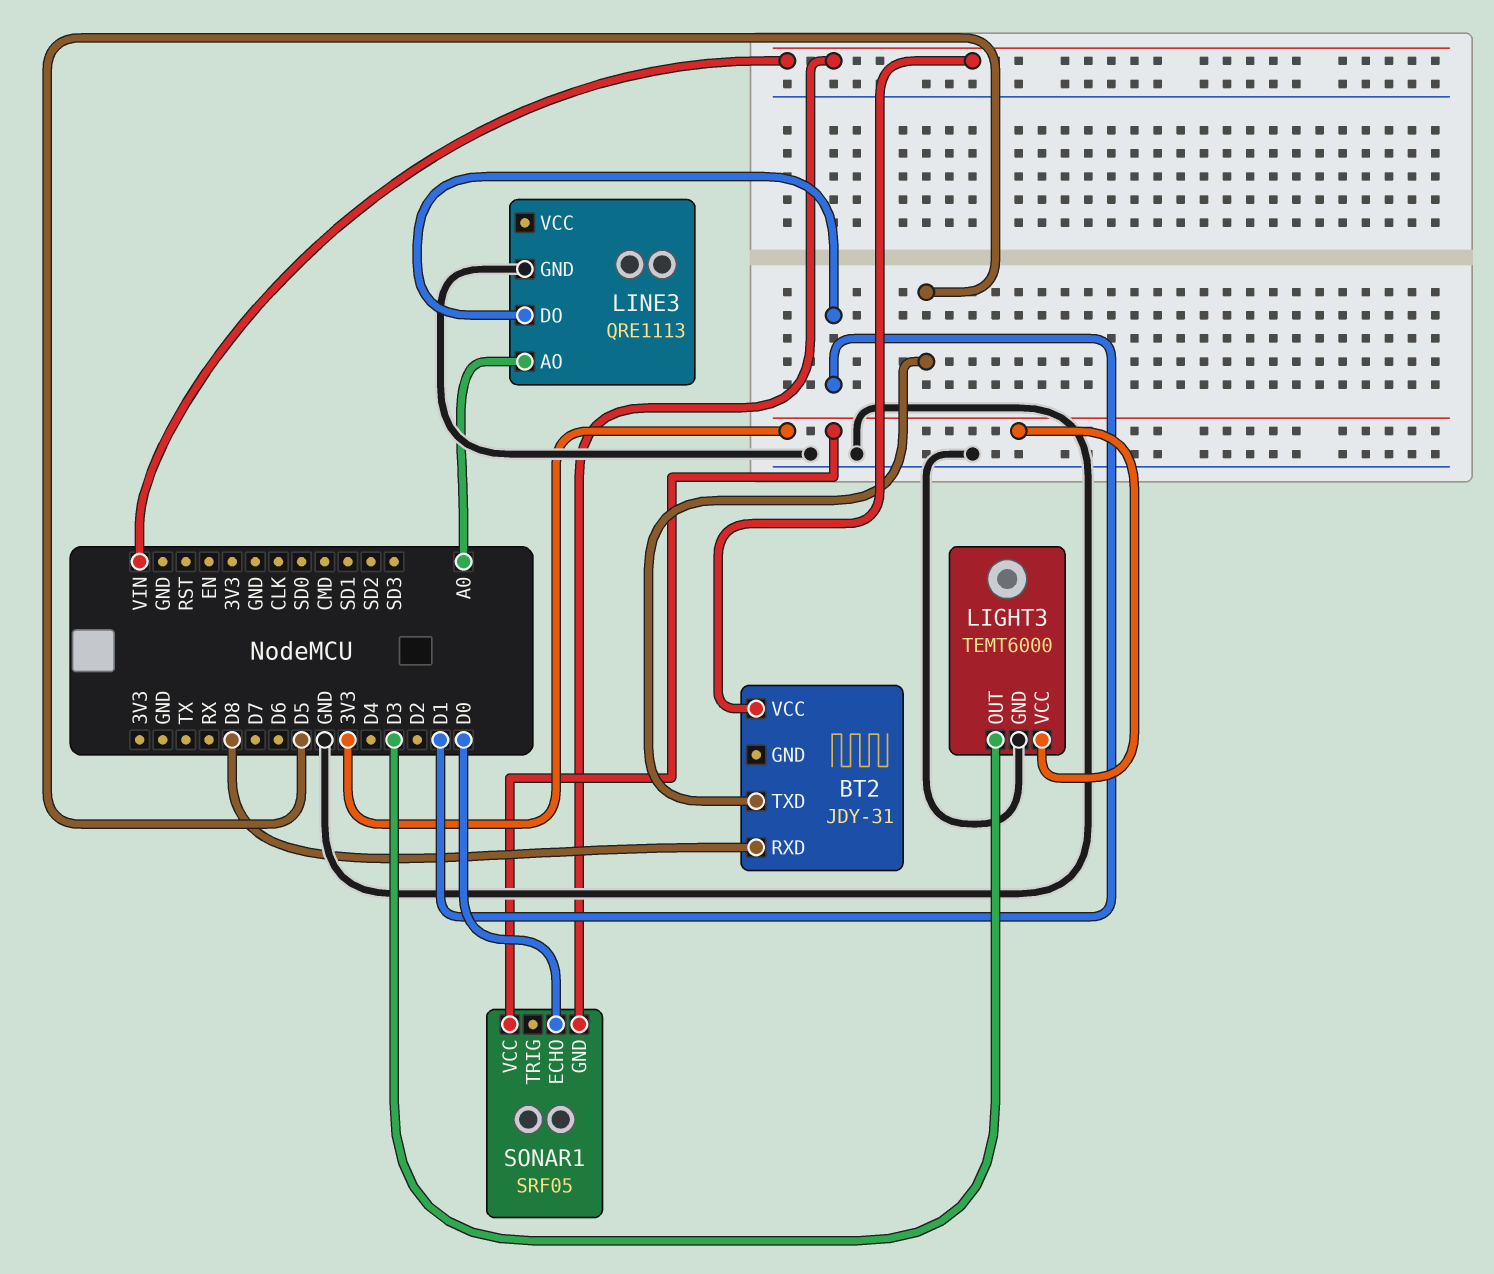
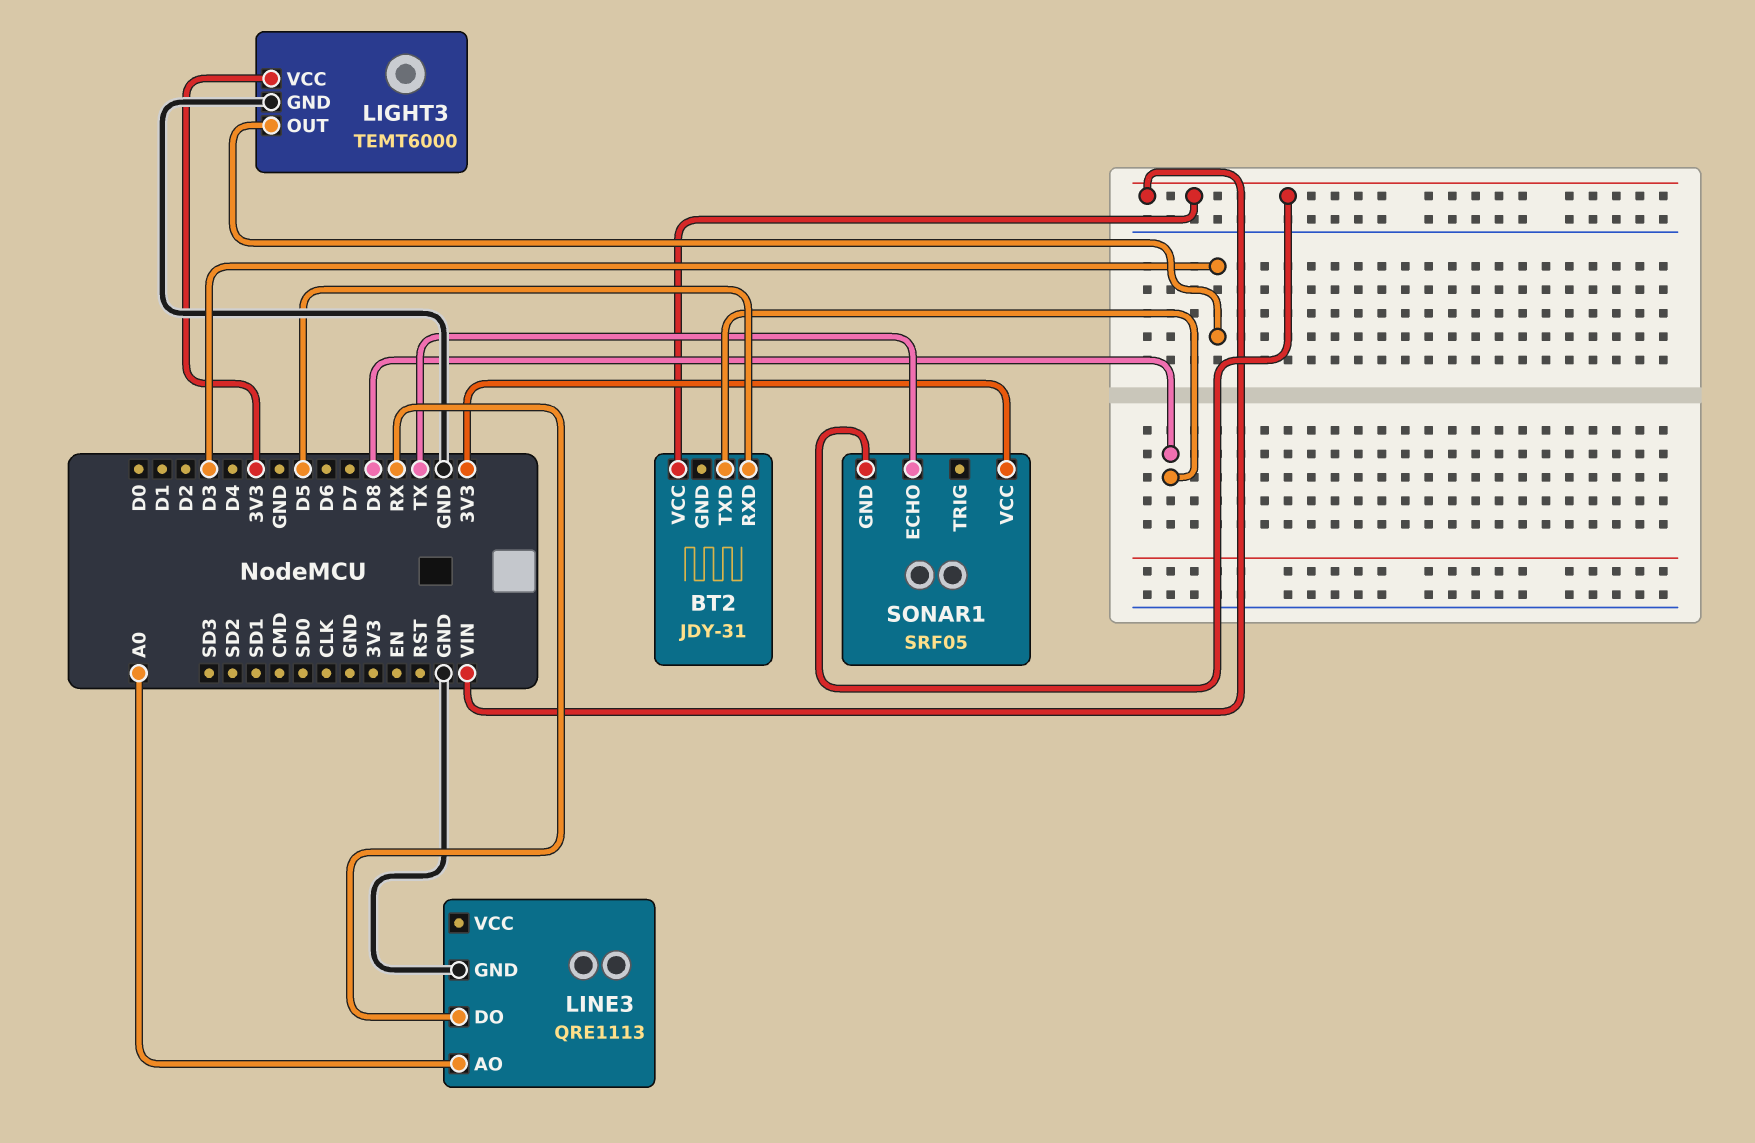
BT2 pin RXD: D8 -> D5
BT2 pin TXD: D5 -> D8
LINE3 pin DO: D1 -> RX
SONAR1 pin ECHO: D0 -> TX

